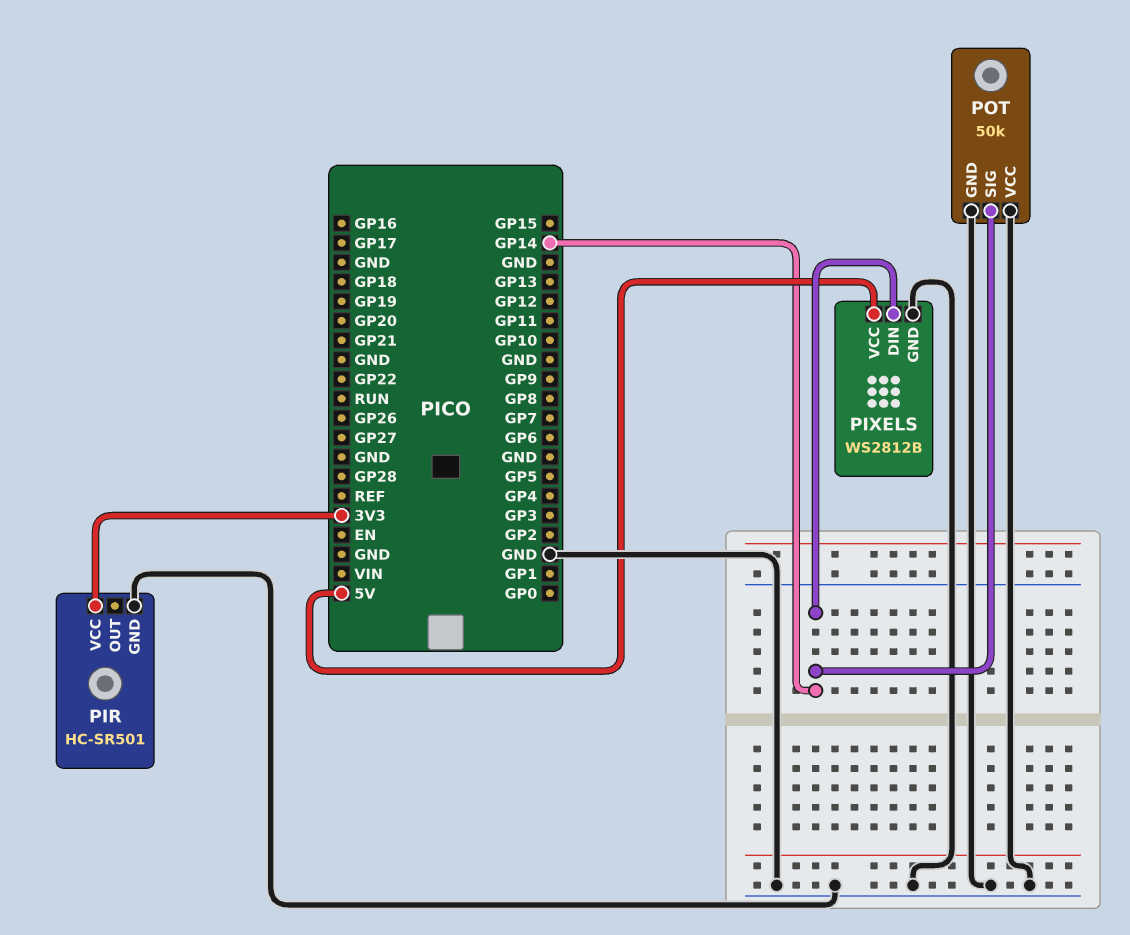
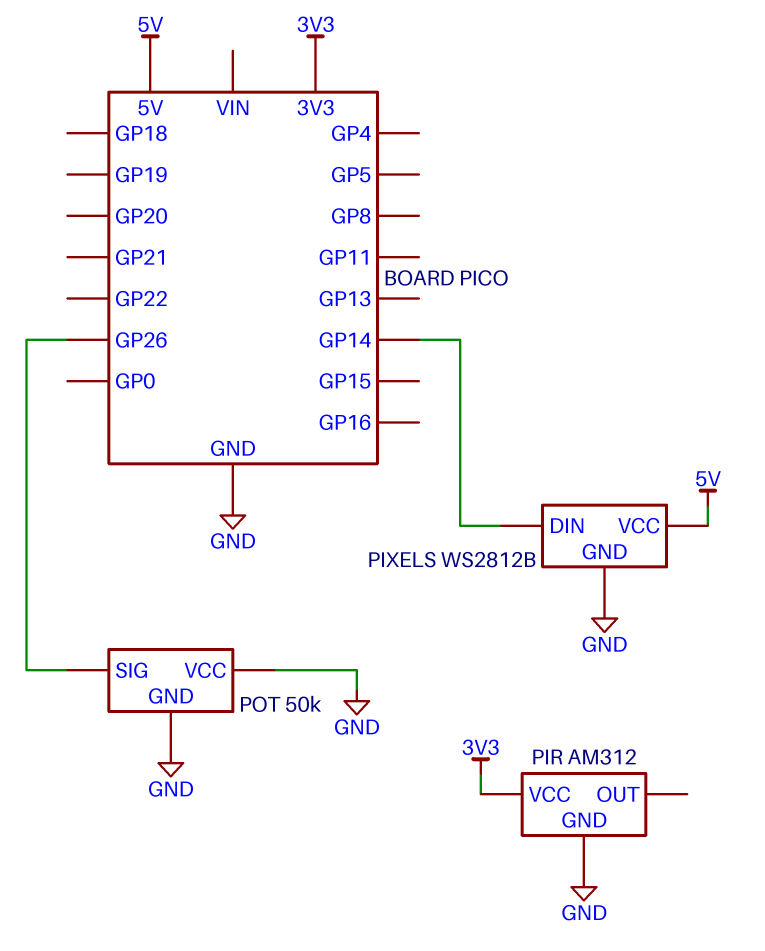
PIR: HC-SR501 -> AM312
POT pin SIG: GP14 -> GP26

